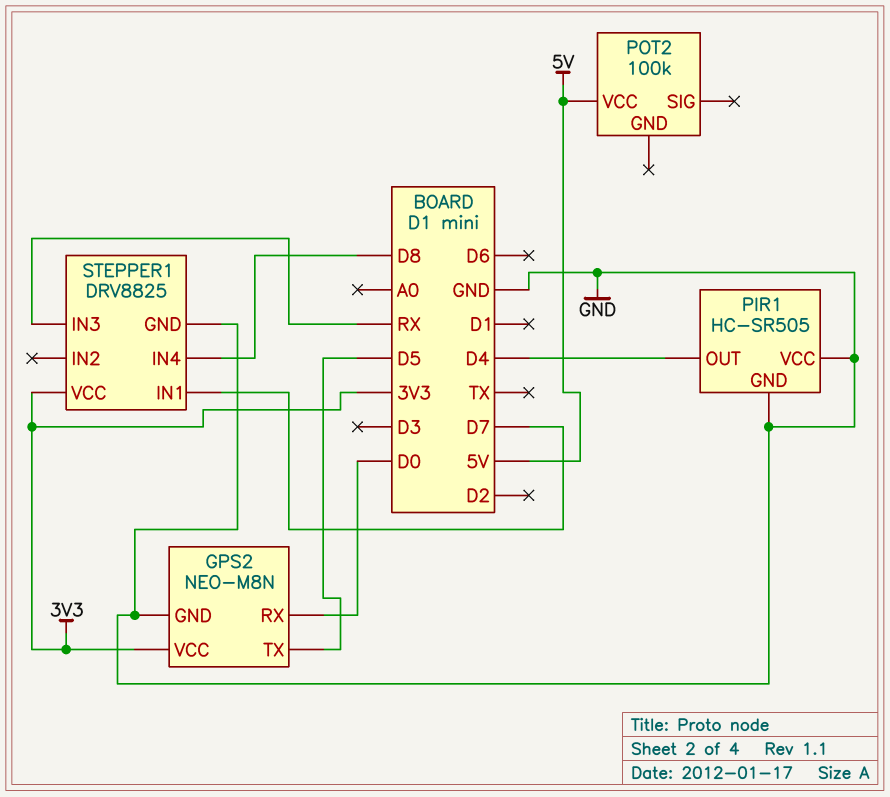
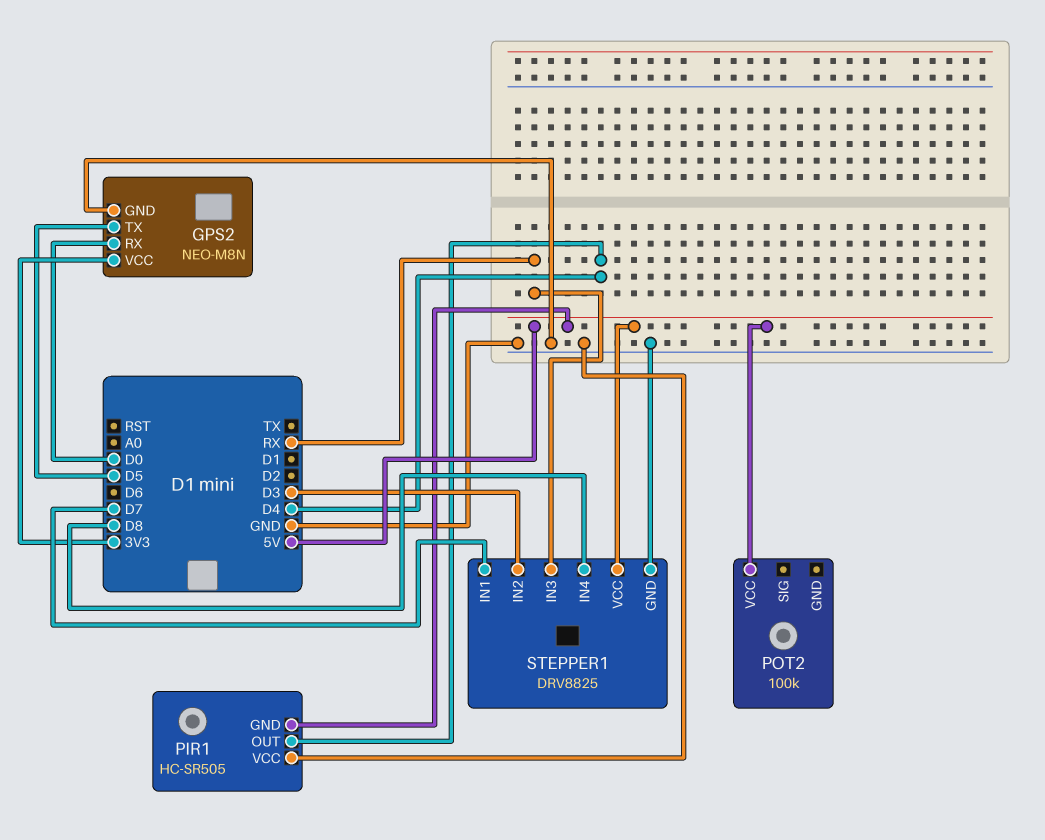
PIR1 pin GND: GND -> 5V
STEPPER1 pin IN2: none -> D3
STEPPER1 pin VCC: 3V3 -> 5V

